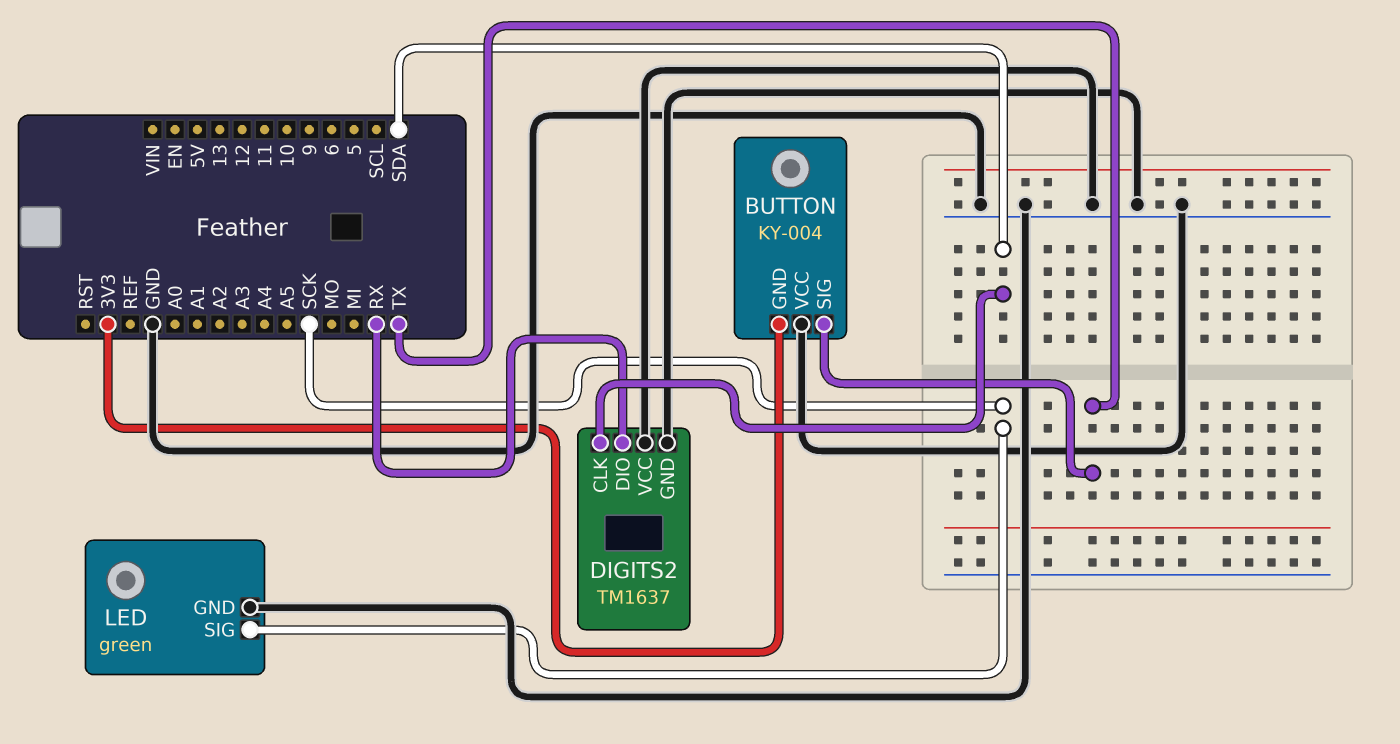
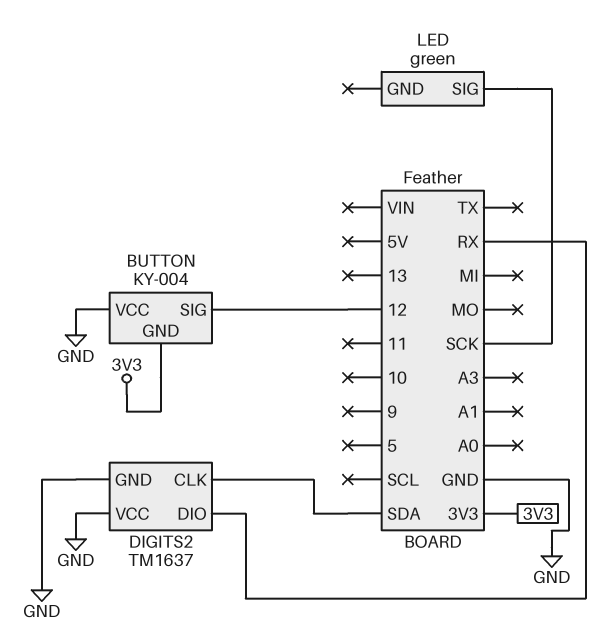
BUTTON pin SIG: TX -> 12
LED pin GND: GND -> none

